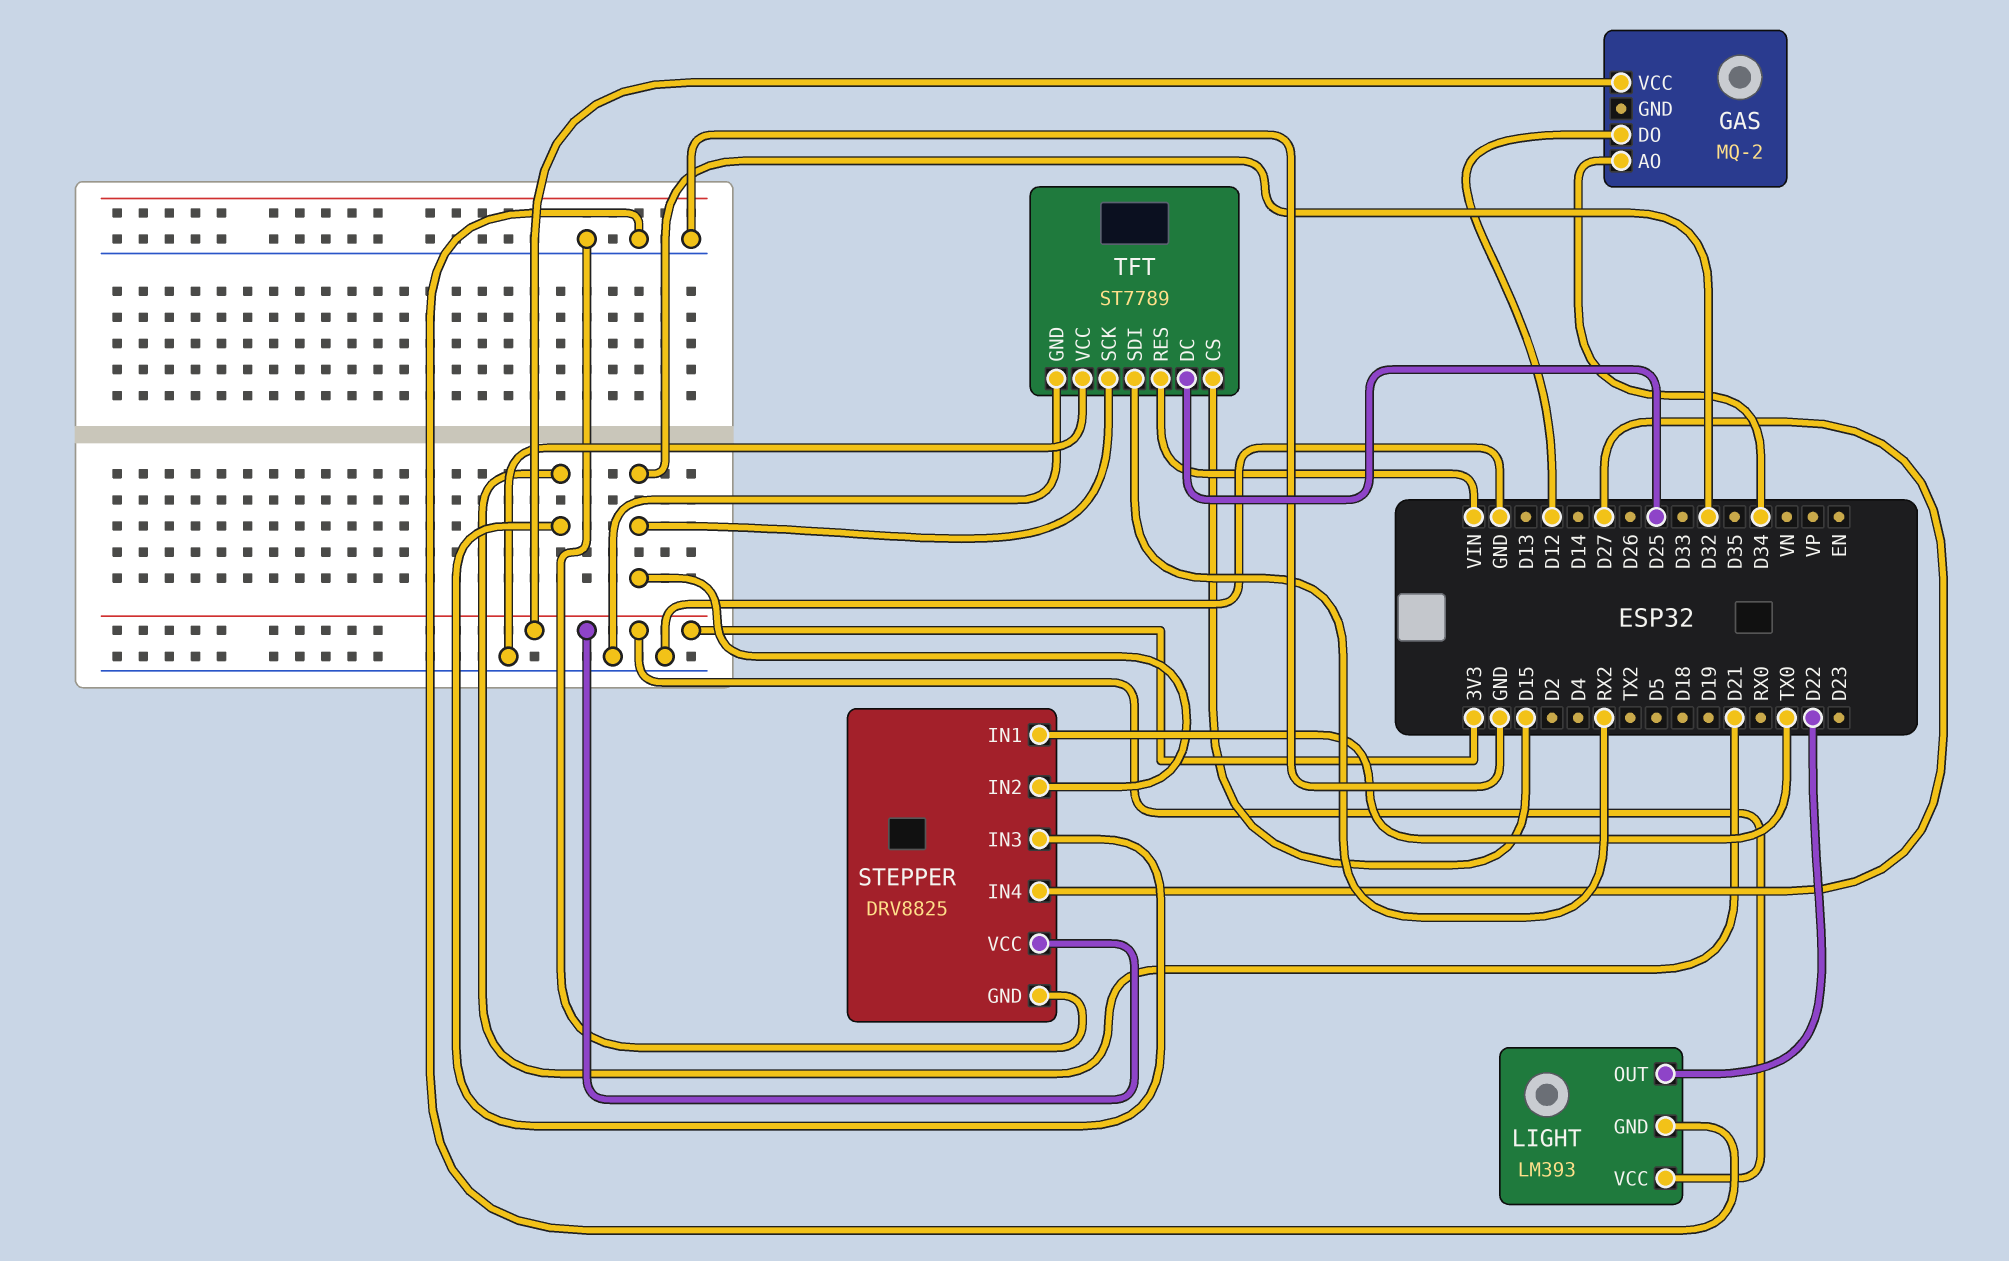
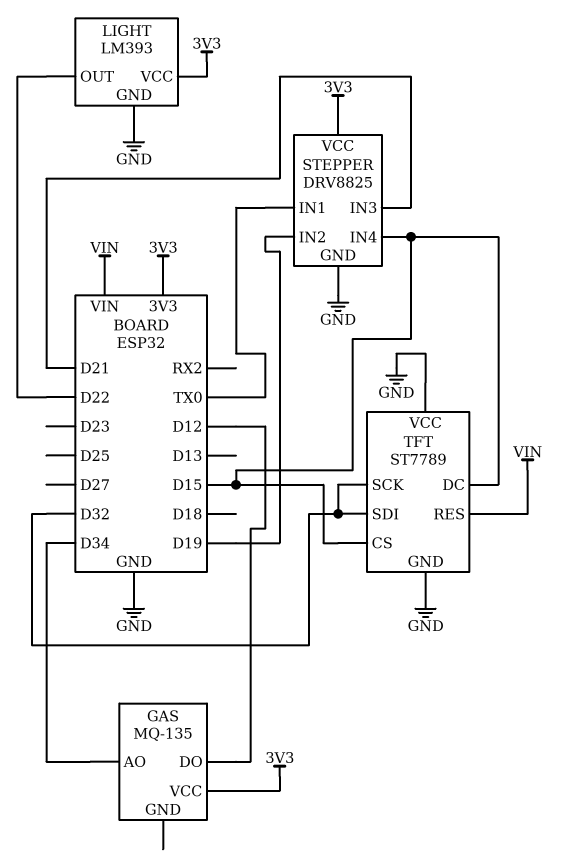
GAS: MQ-2 -> MQ-135
STEPPER pin IN2: D32 -> D19
STEPPER pin IN4: D27 -> D15
TFT pin DC: D25 -> D15
TFT pin SDI: RX2 -> D32

